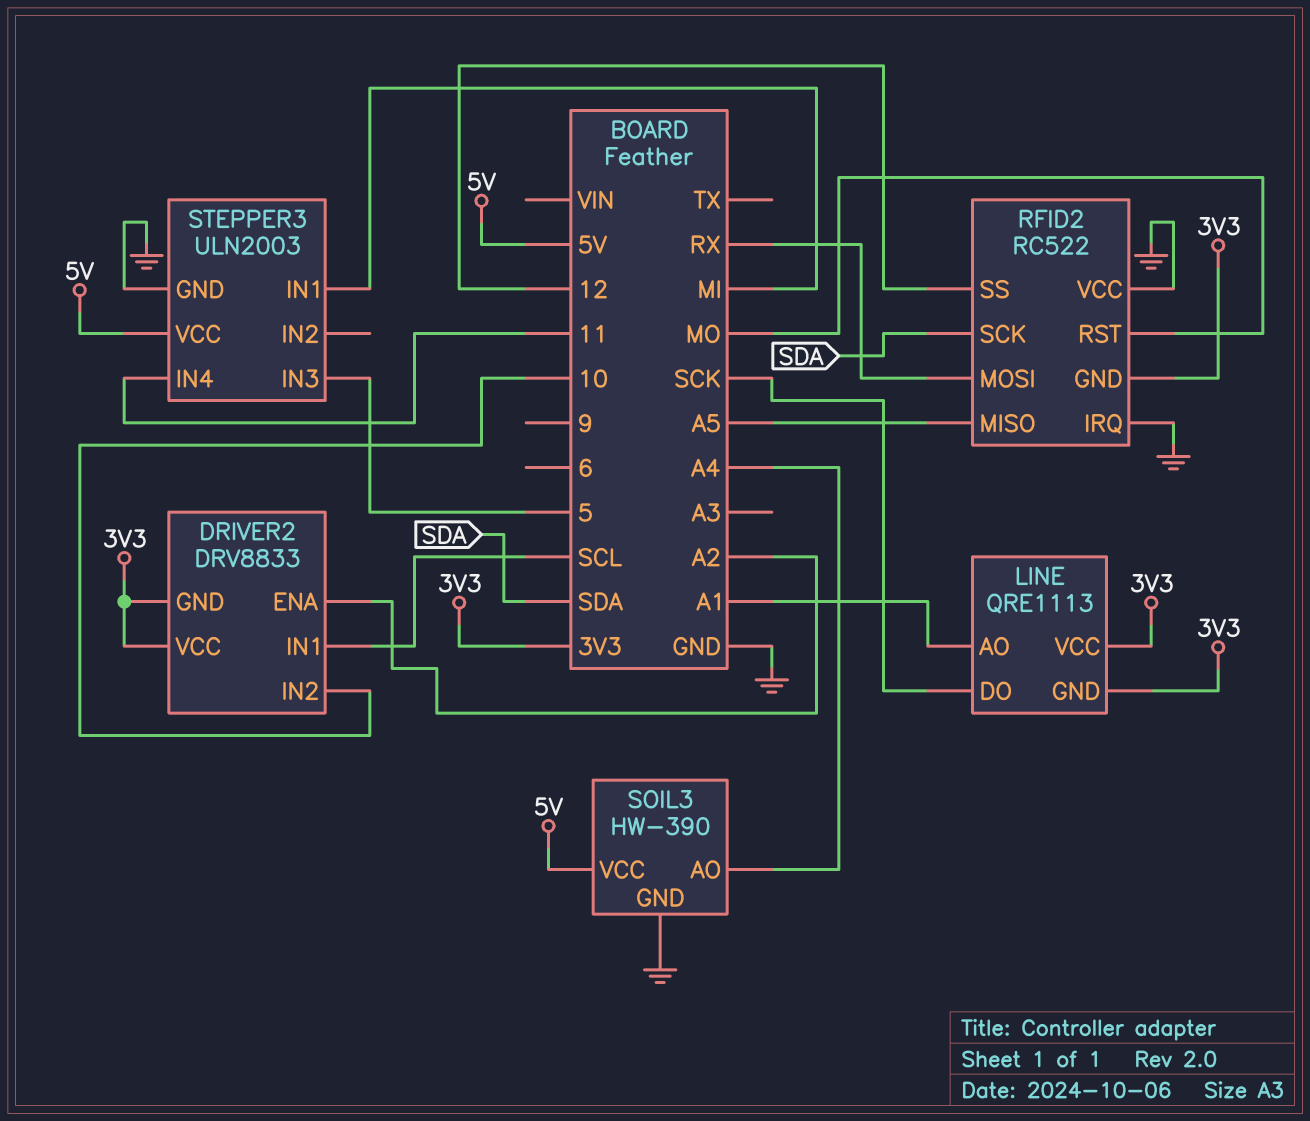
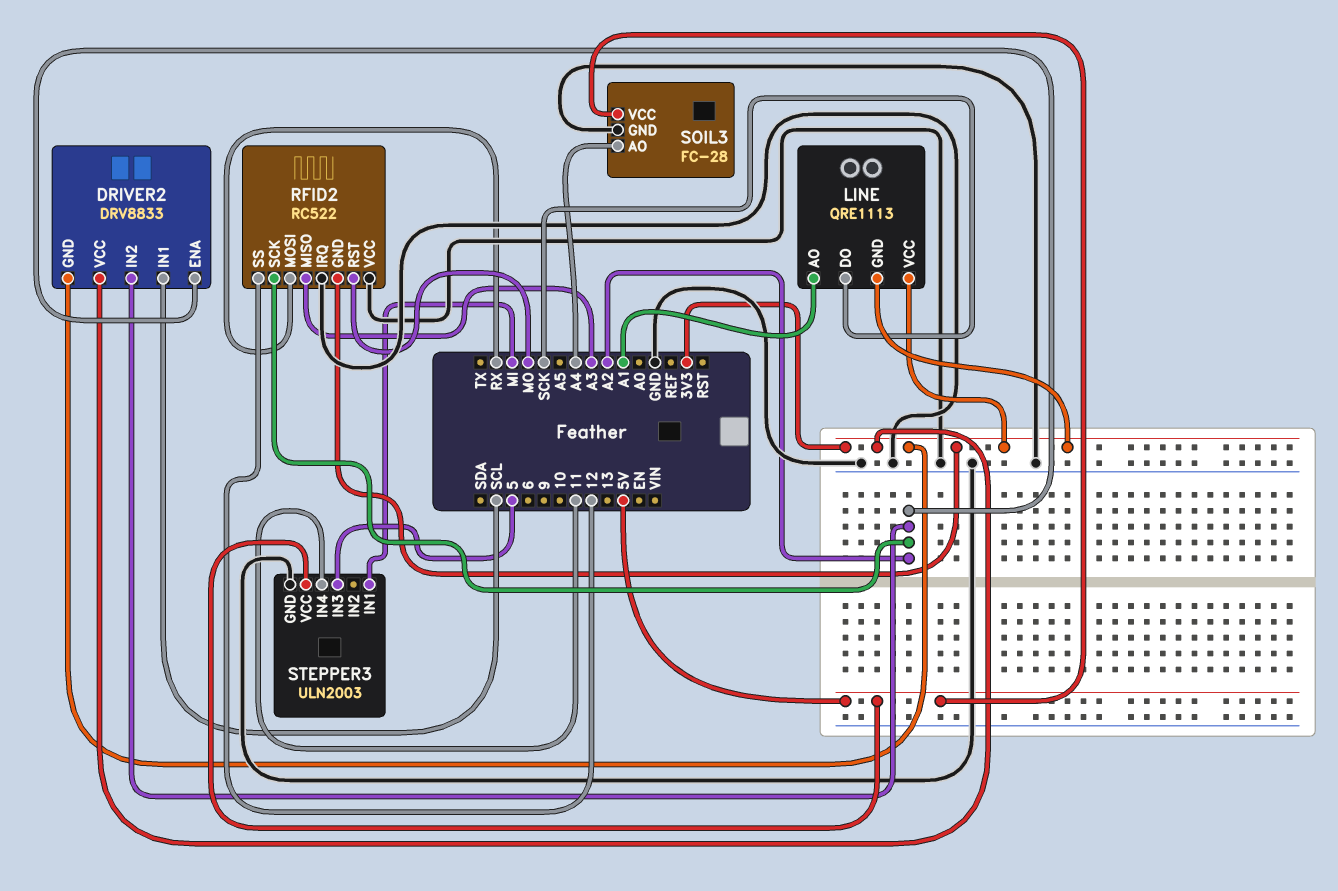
DRIVER2 pin IN2: 10 -> A2
RFID2 pin MISO: A5 -> A3
RFID2 pin SCK: SDA -> A2
SOIL3: HW-390 -> FC-28

